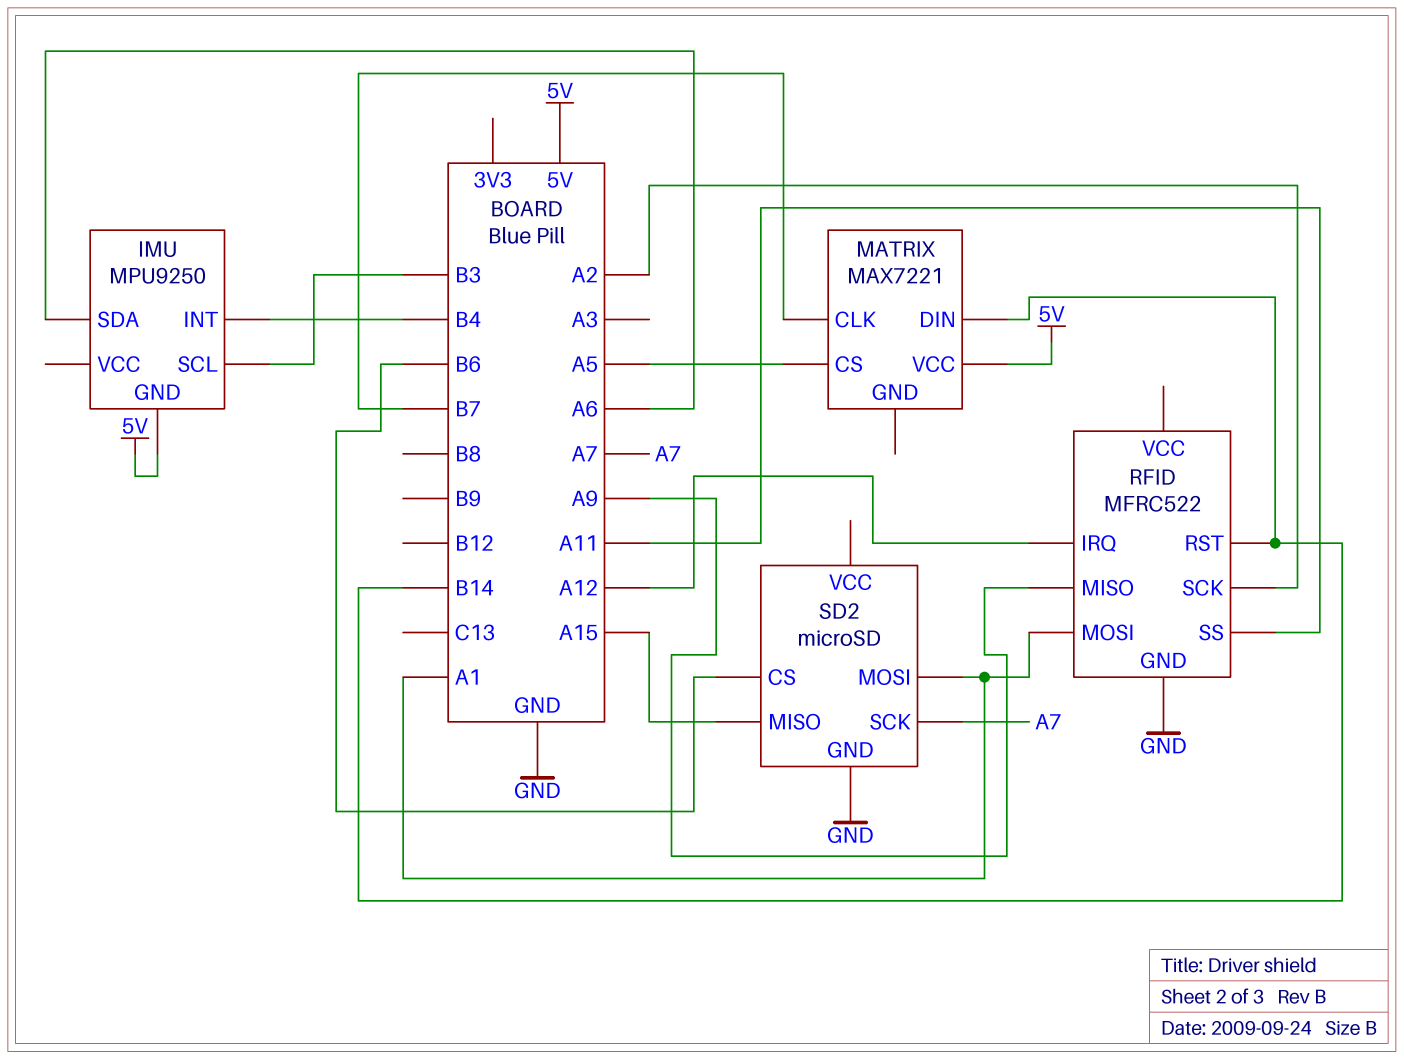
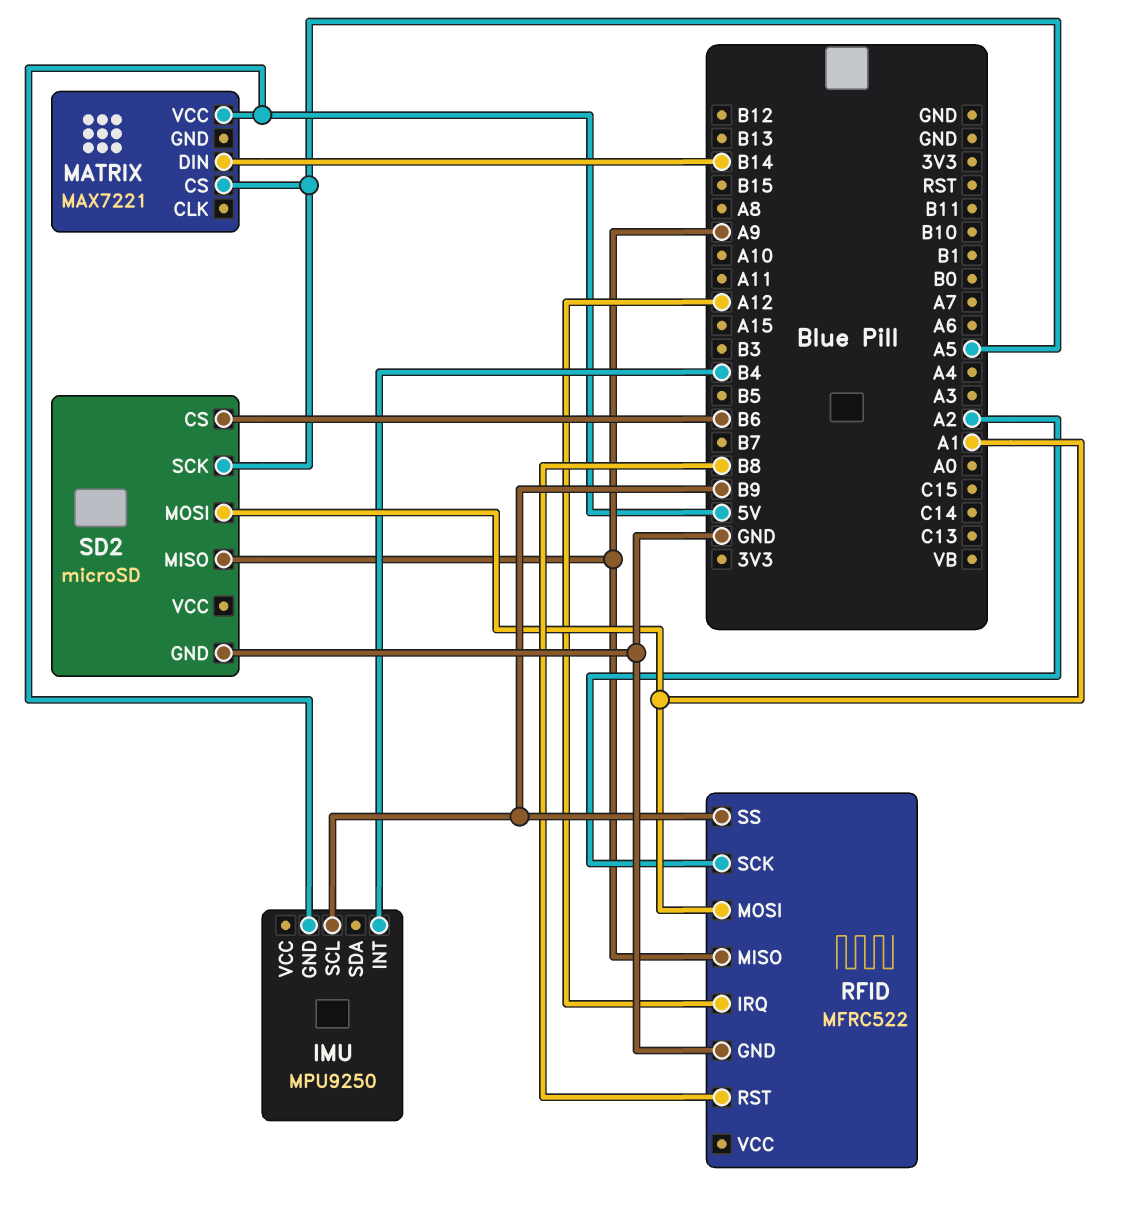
IMU pin SCL: B3 -> B9
IMU pin SDA: A6 -> none
MATRIX pin CLK: B7 -> none
RFID pin RST: B14 -> B8
RFID pin SS: A11 -> B9
SD2 pin MISO: A15 -> A9
SD2 pin SCK: A7 -> A5

